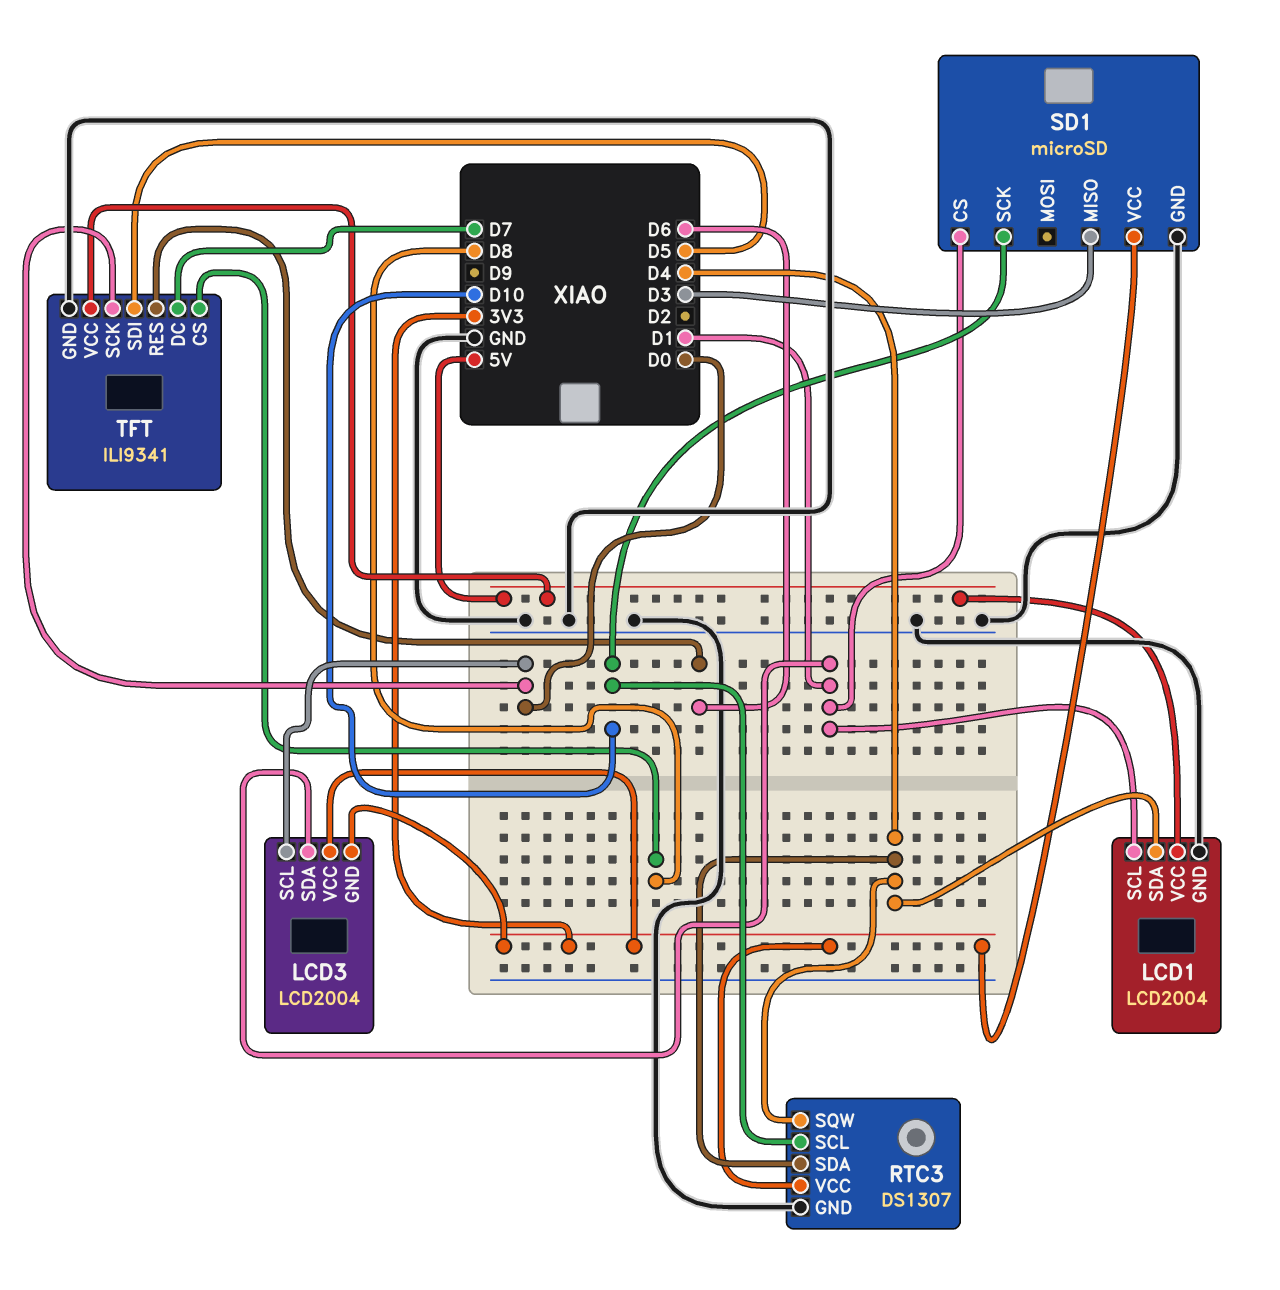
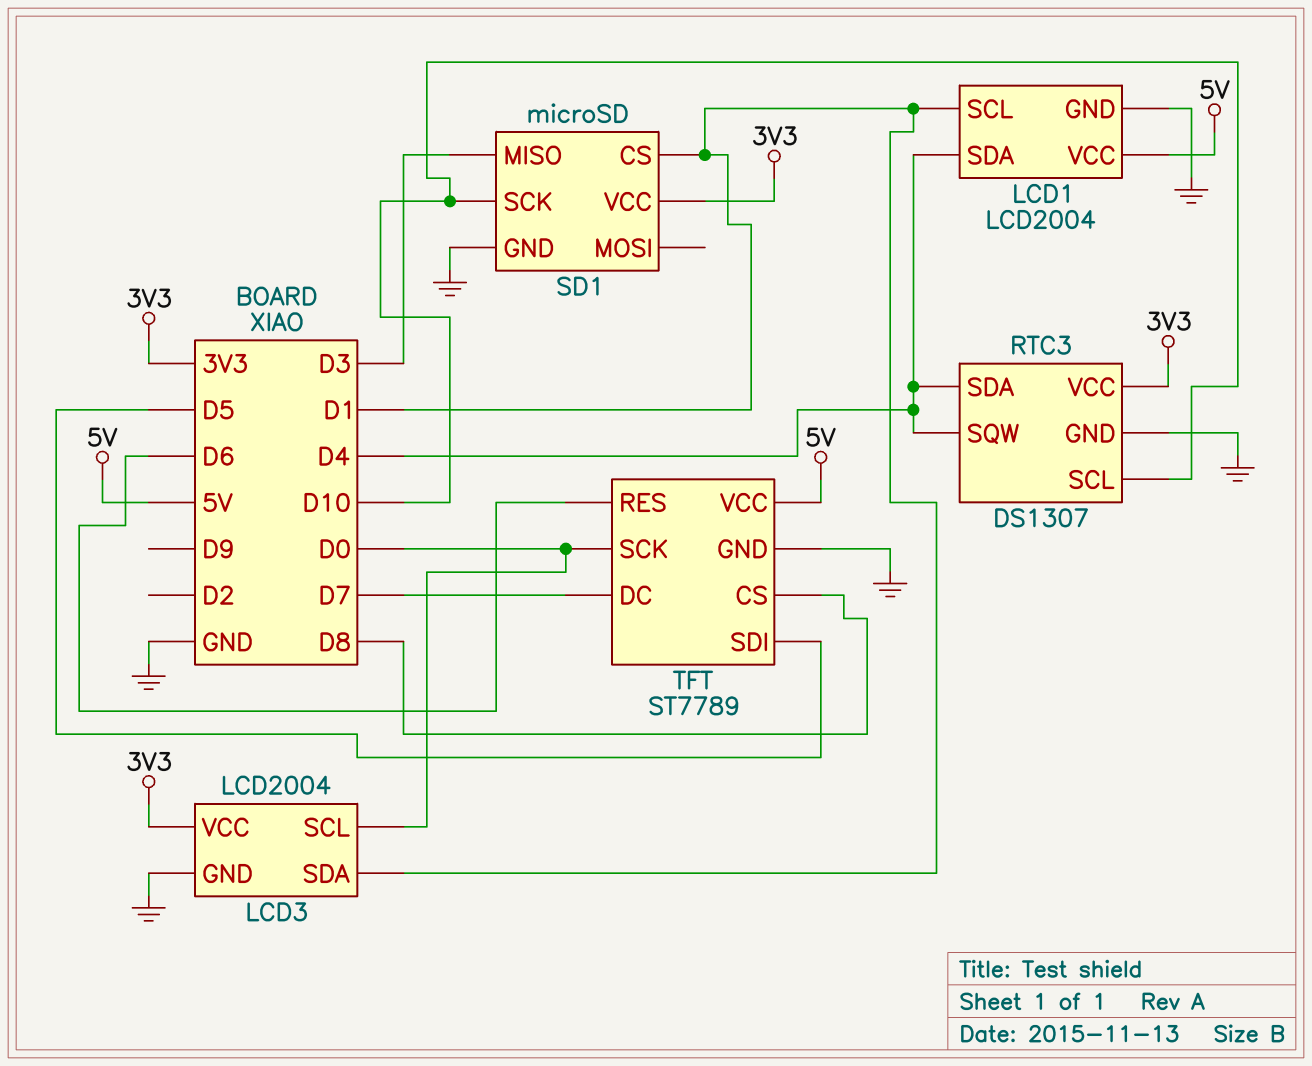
LCD3 pin GND: 3V3 -> GND
TFT: ILI9341 -> ST7789

